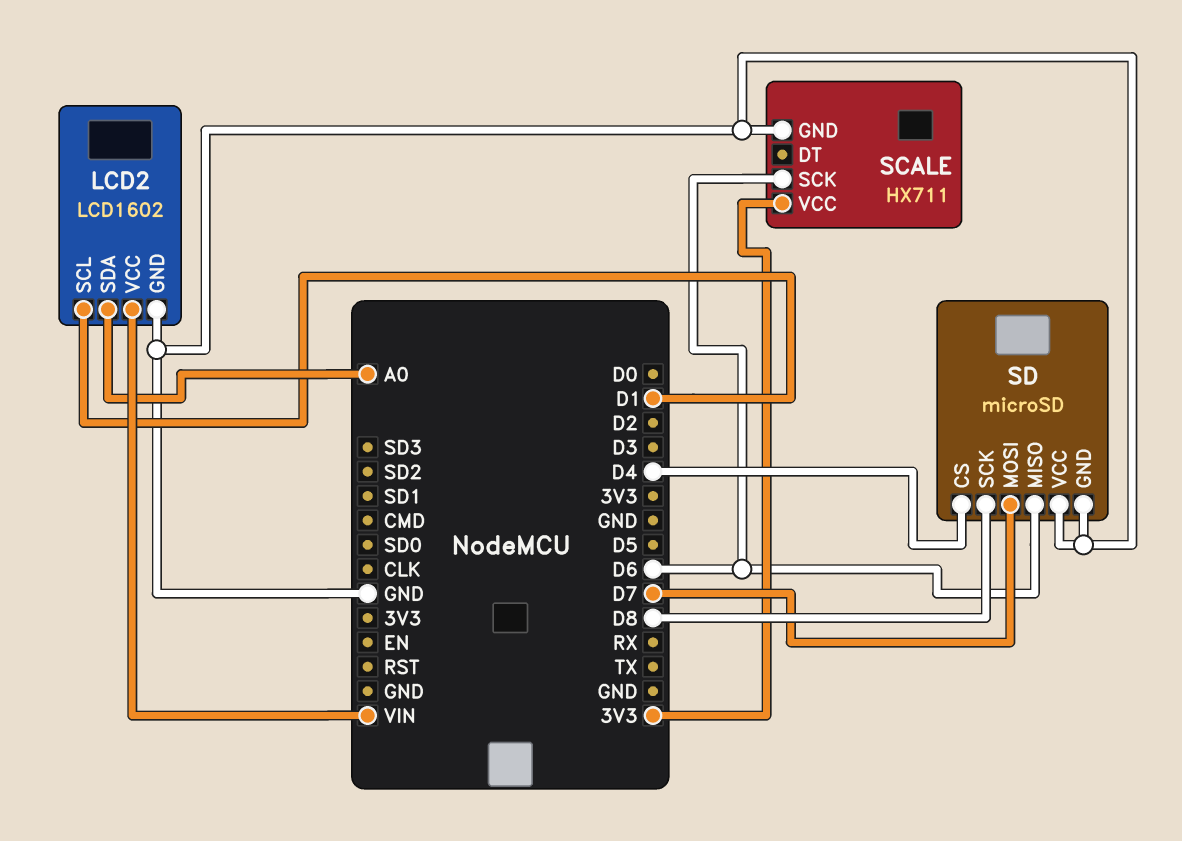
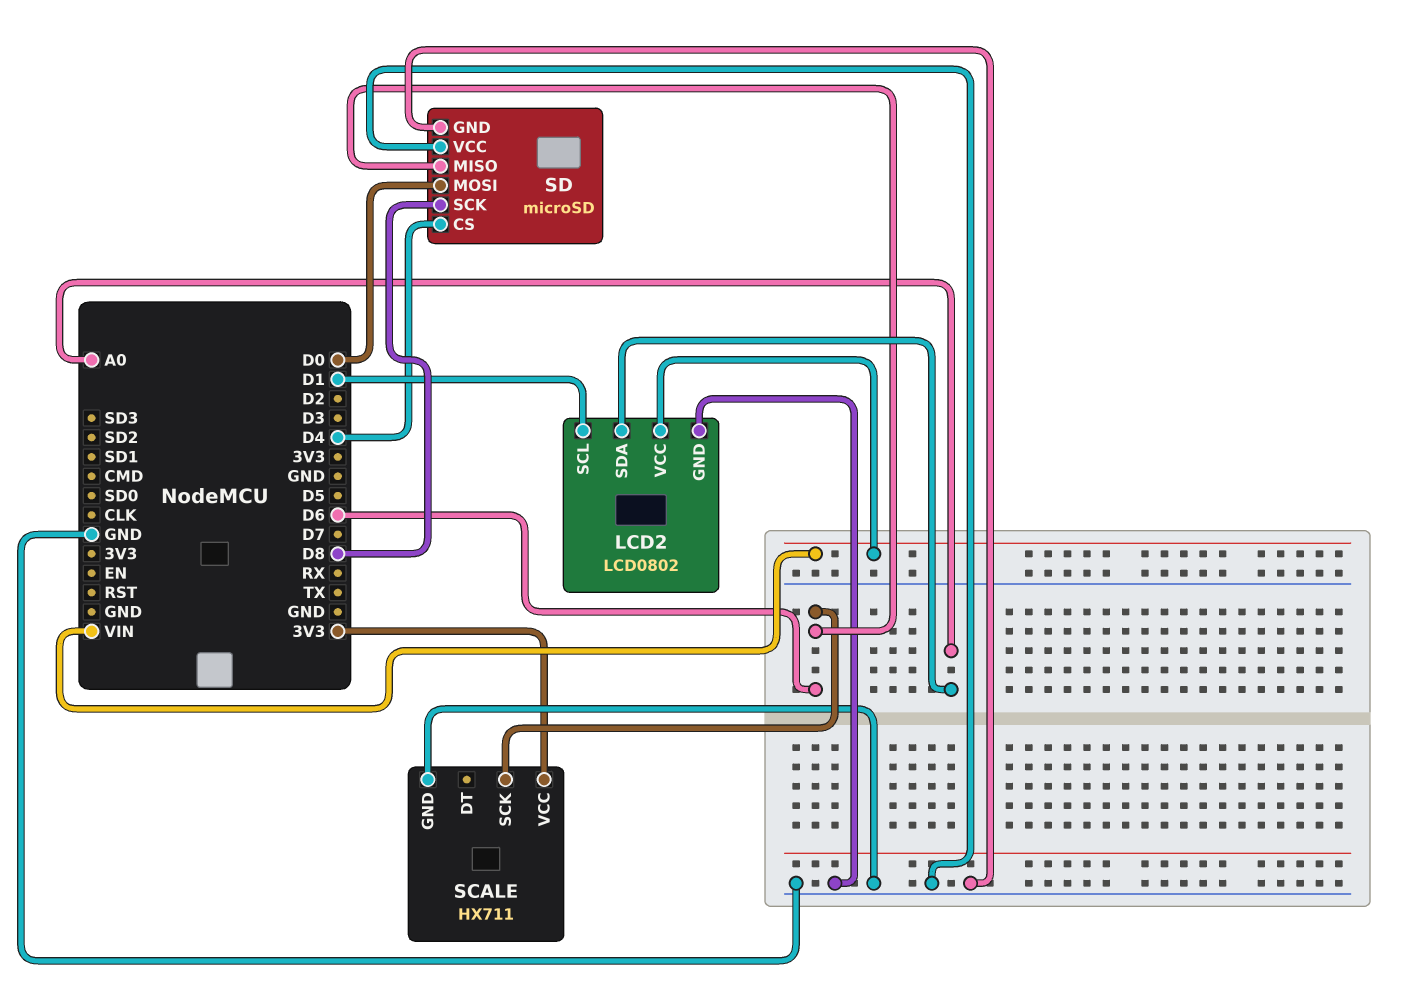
LCD2: LCD1602 -> LCD0802
SD pin MOSI: D7 -> D0

